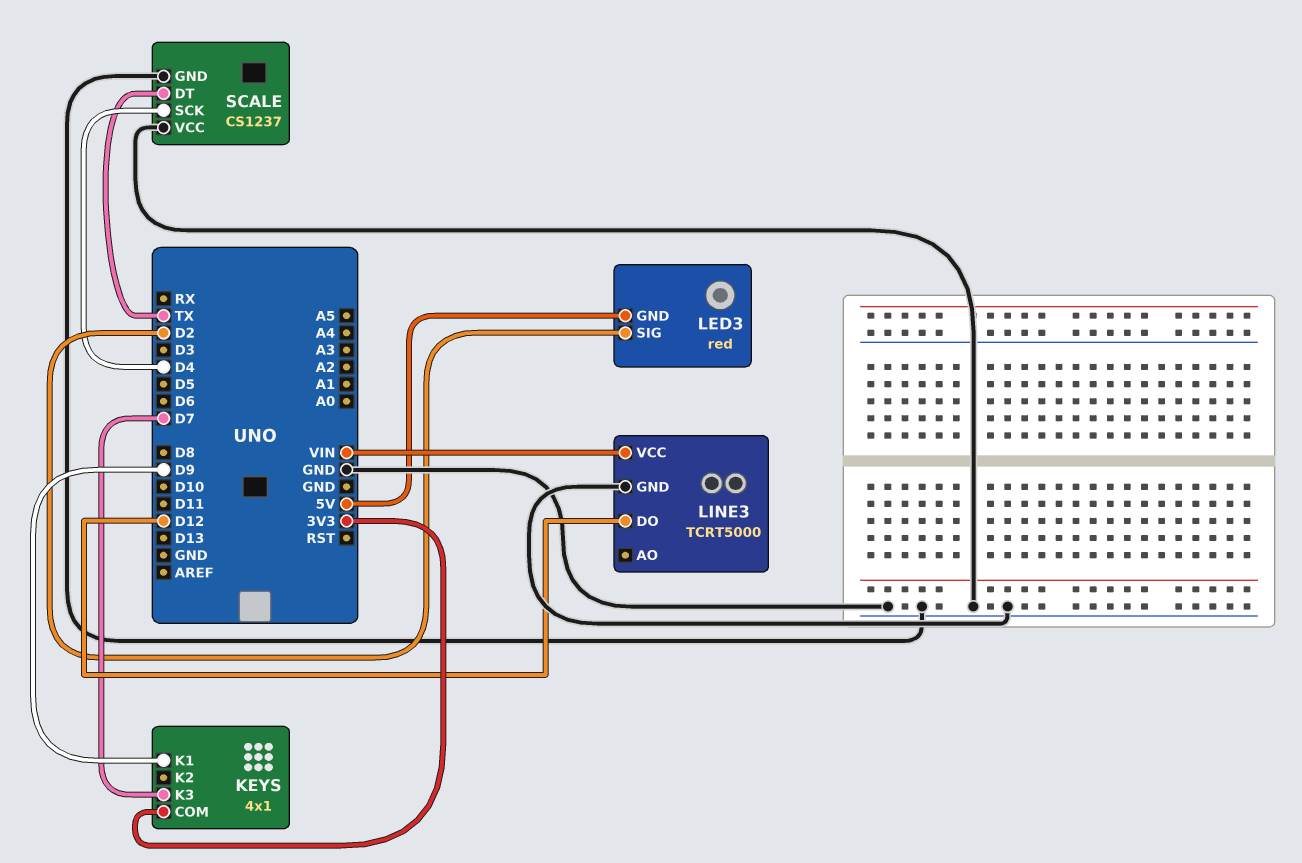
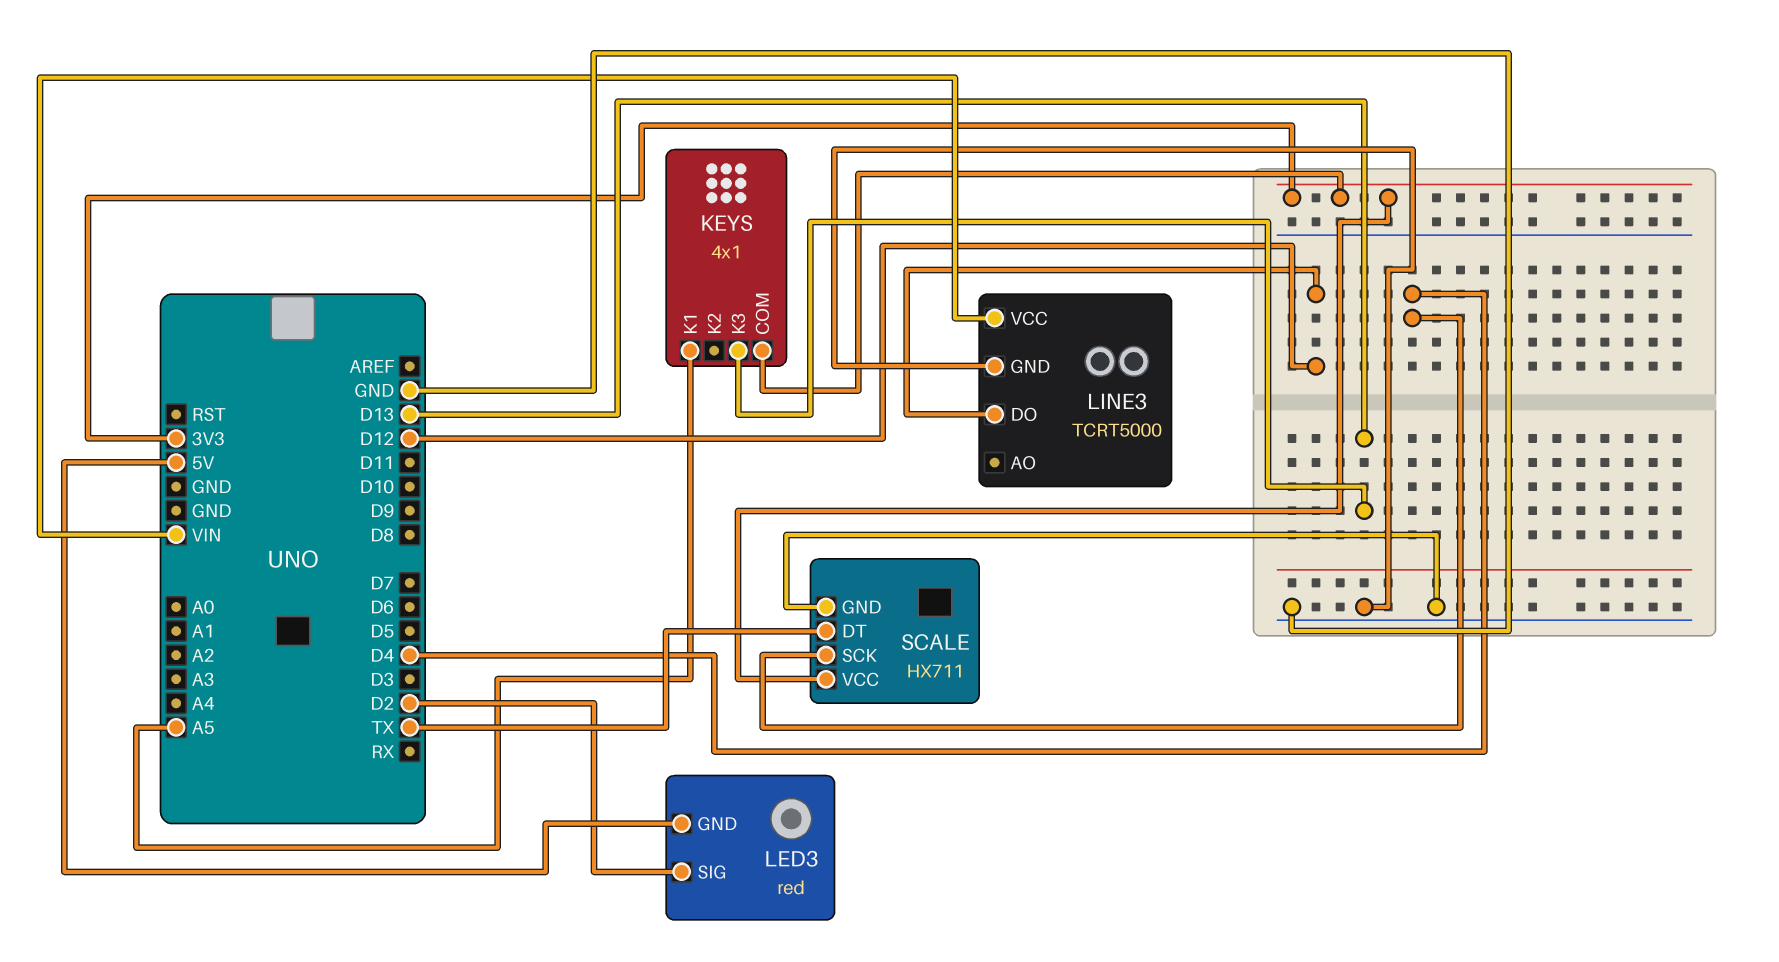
KEYS pin K1: D9 -> A5
KEYS pin K3: D7 -> D13
SCALE: CS1237 -> HX711
SCALE pin VCC: GND -> 3V3

